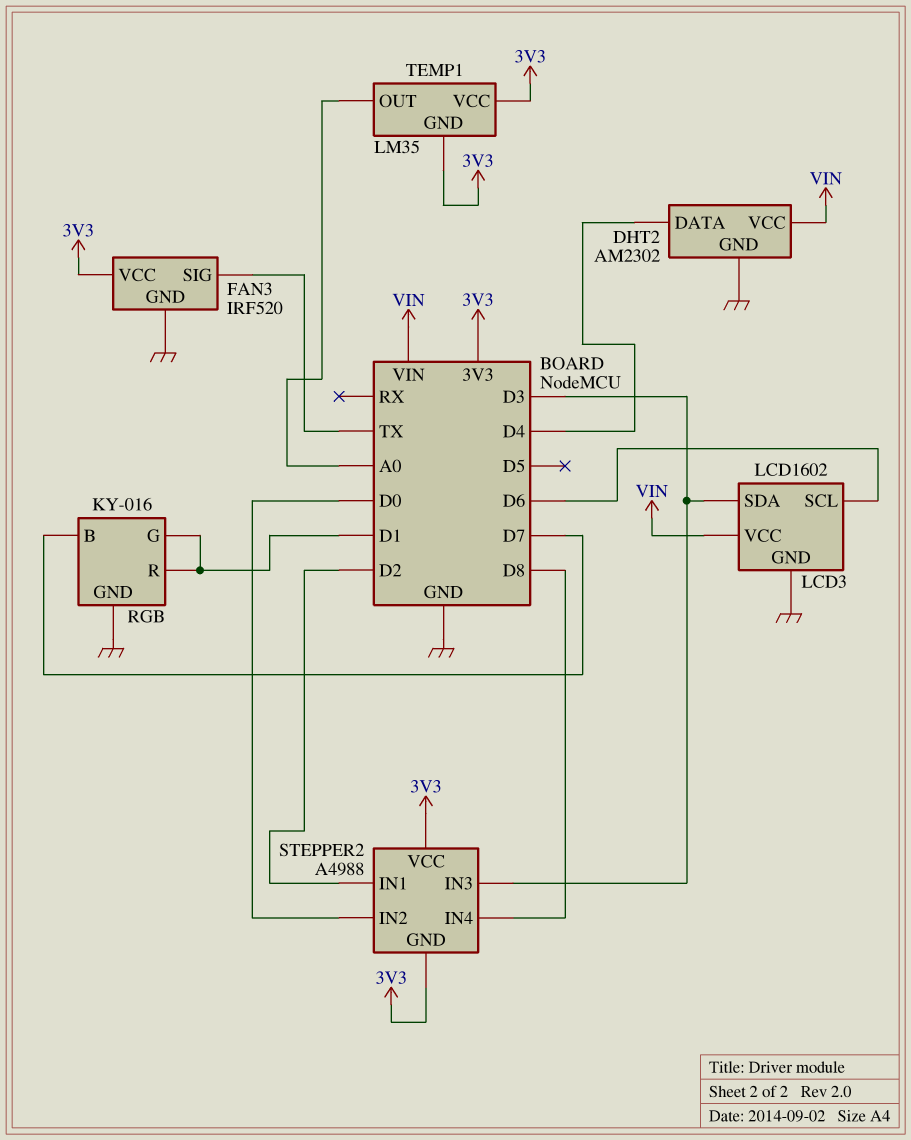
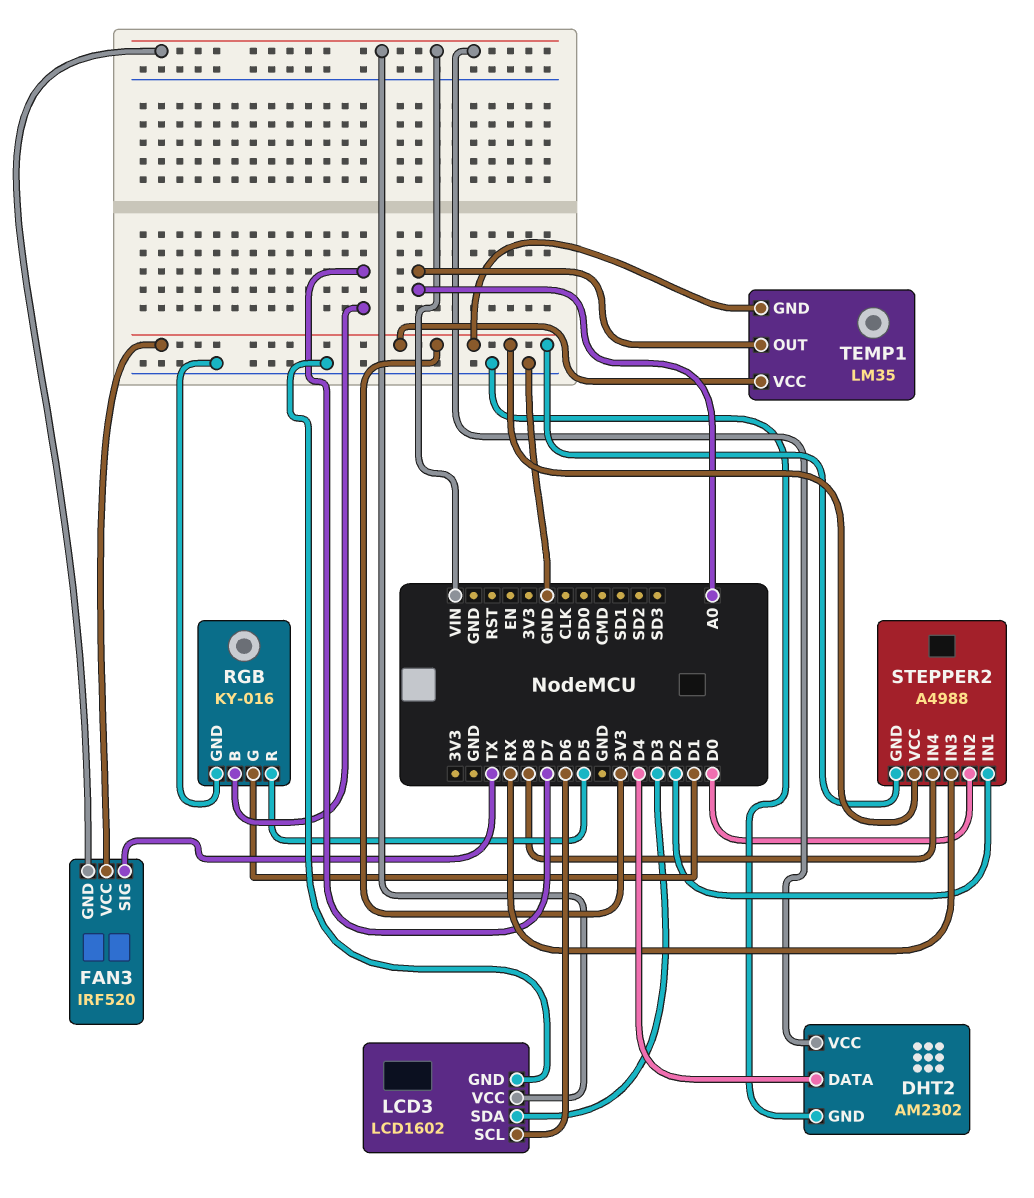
FAN3 pin GND: GND -> VIN
RGB pin R: D1 -> D5
STEPPER2 pin IN3: D3 -> RX

